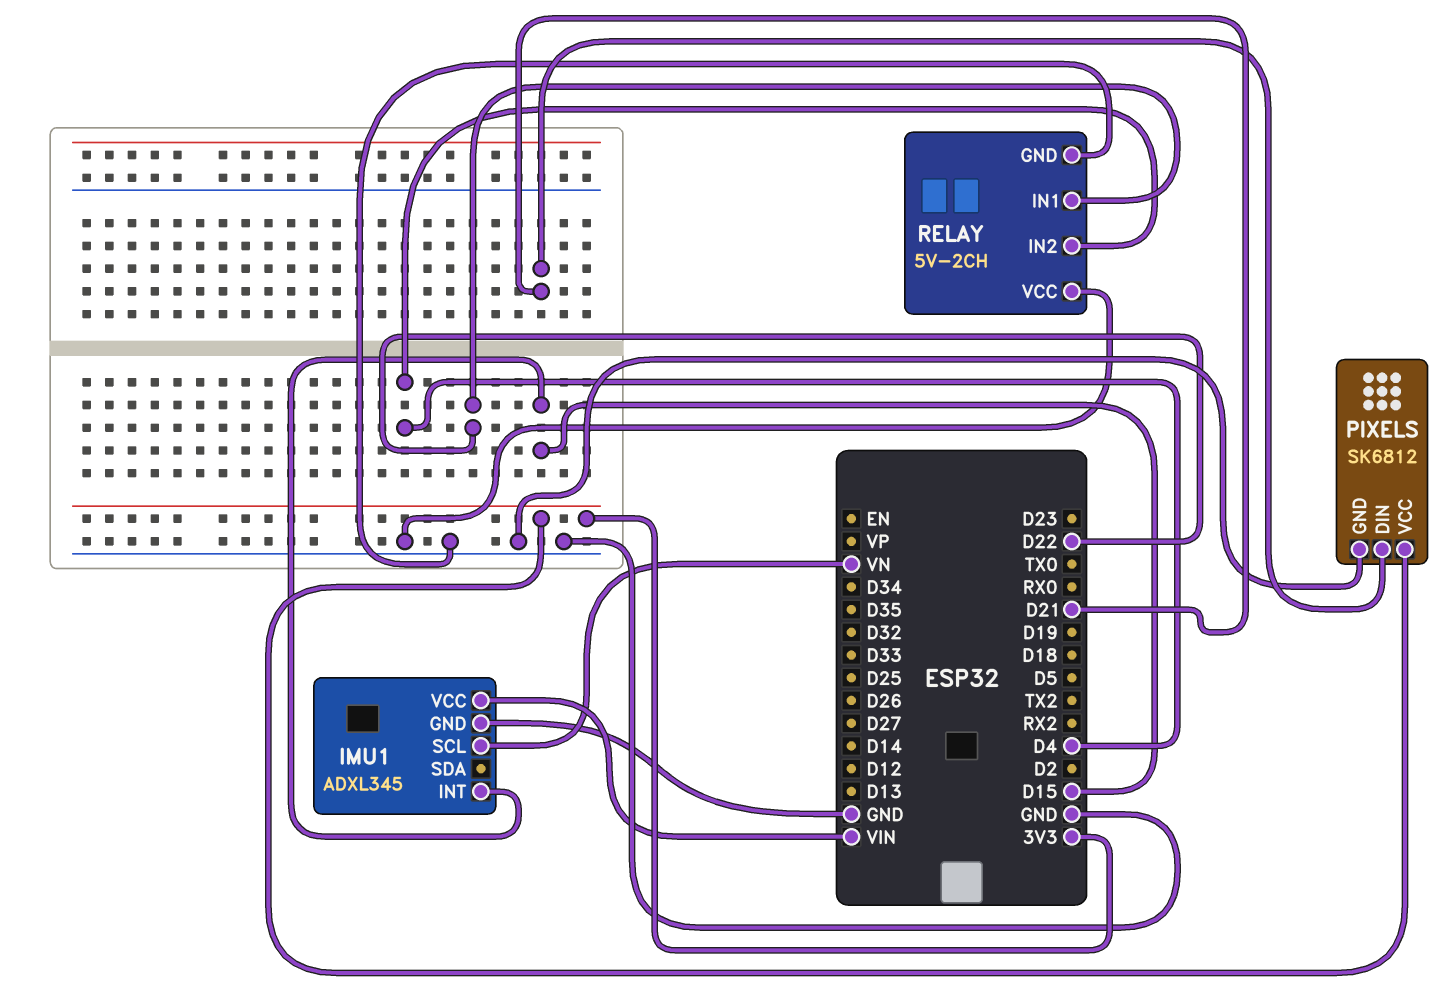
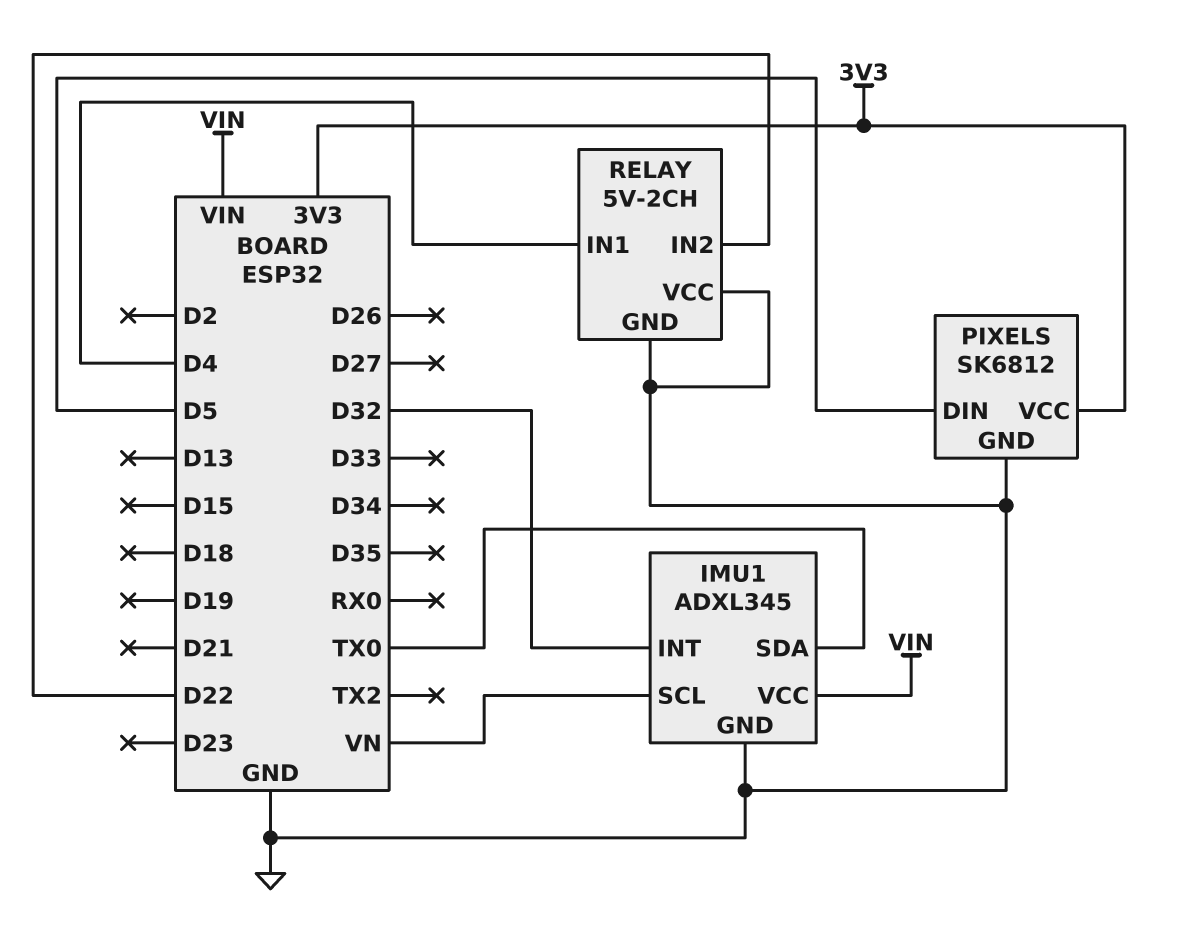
IMU1 pin INT: D15 -> D32
IMU1 pin SDA: none -> TX0
PIXELS pin DIN: D21 -> D5
RELAY pin IN1: D22 -> D4
RELAY pin IN2: D4 -> D22

